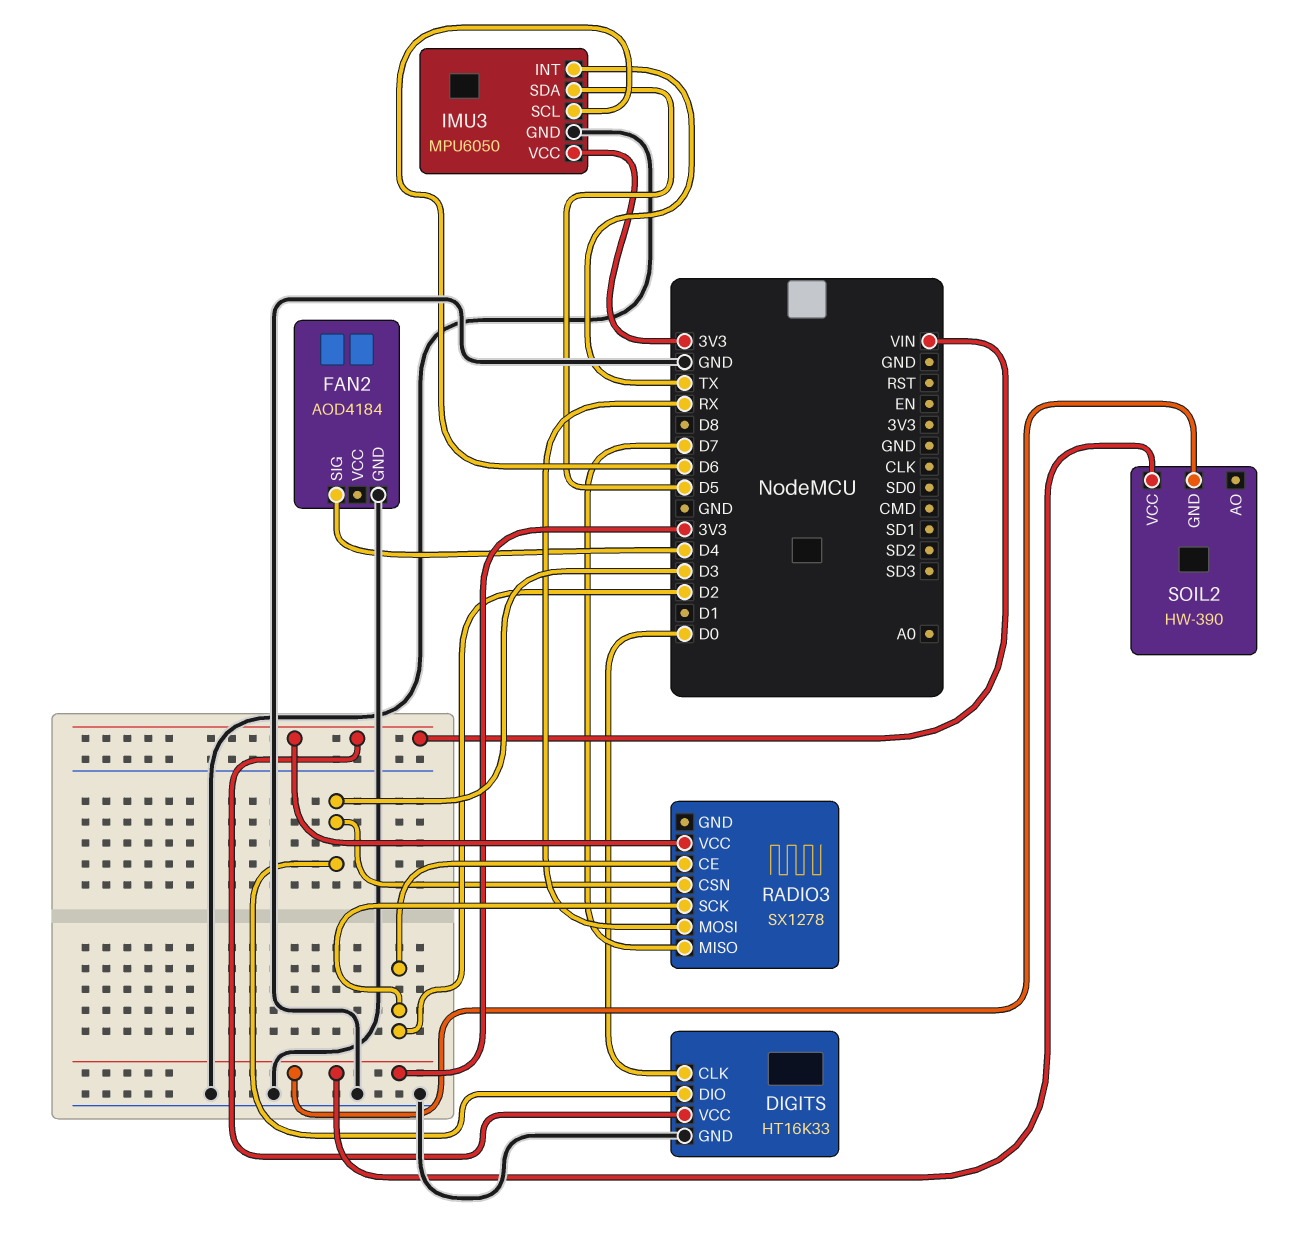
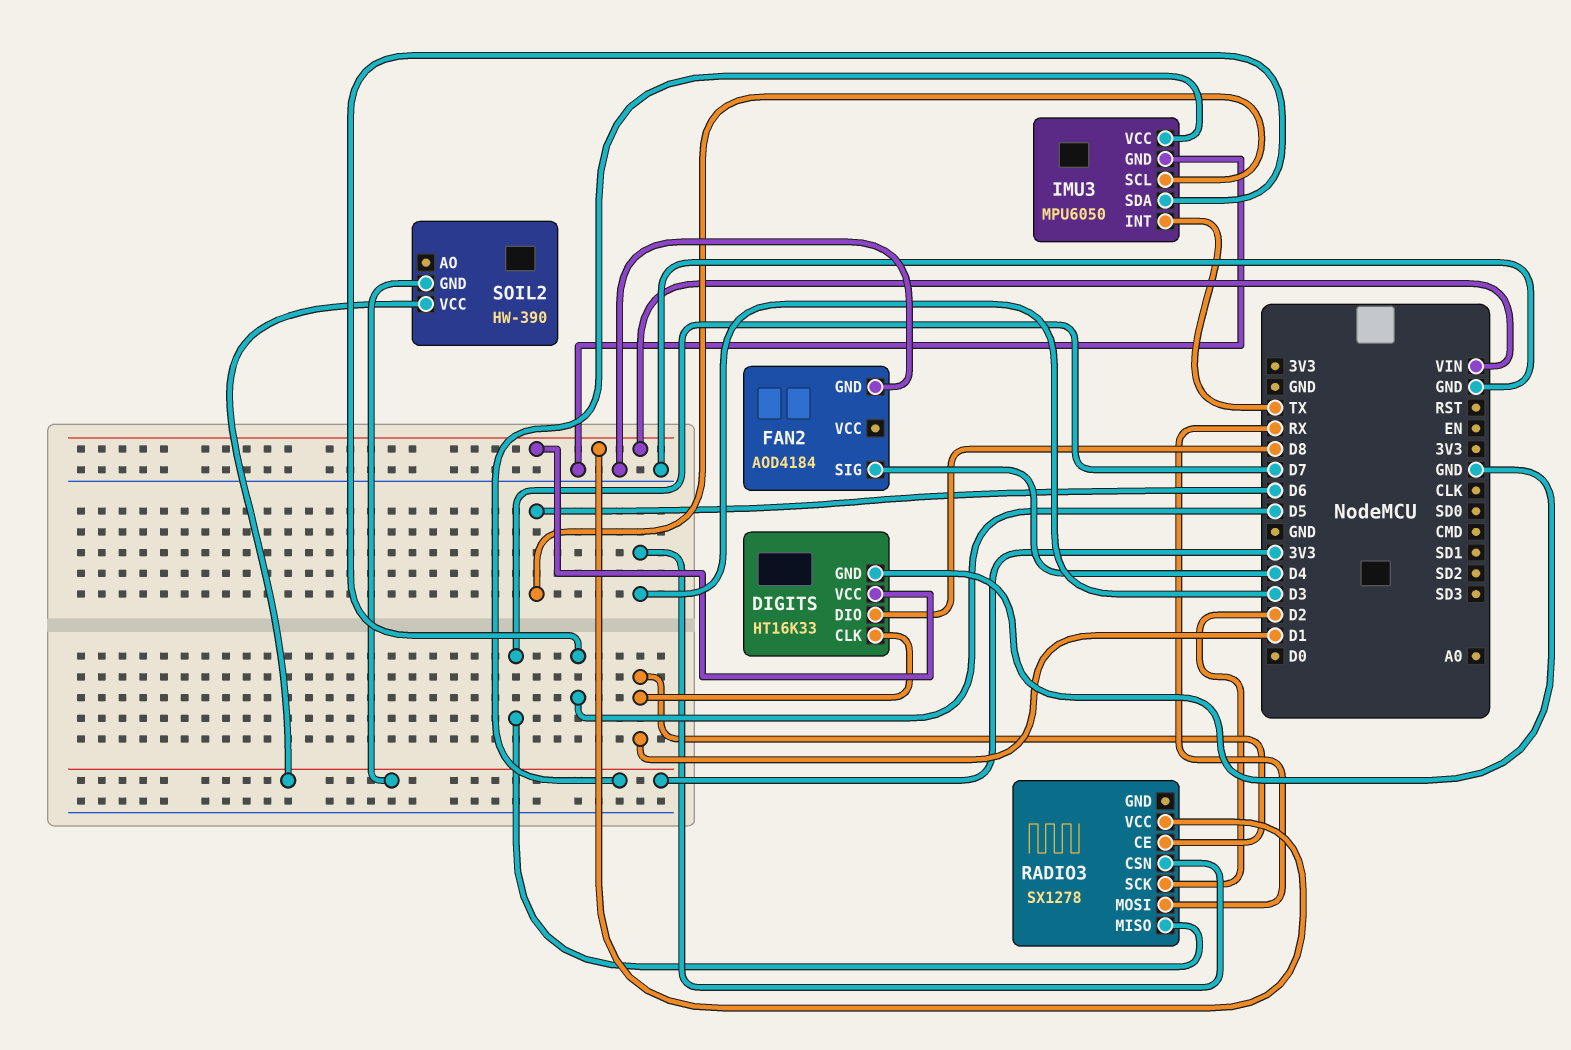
DIGITS pin CLK: D0 -> D1
DIGITS pin DIO: D3 -> D8
RADIO3 pin CE: D2 -> D1

